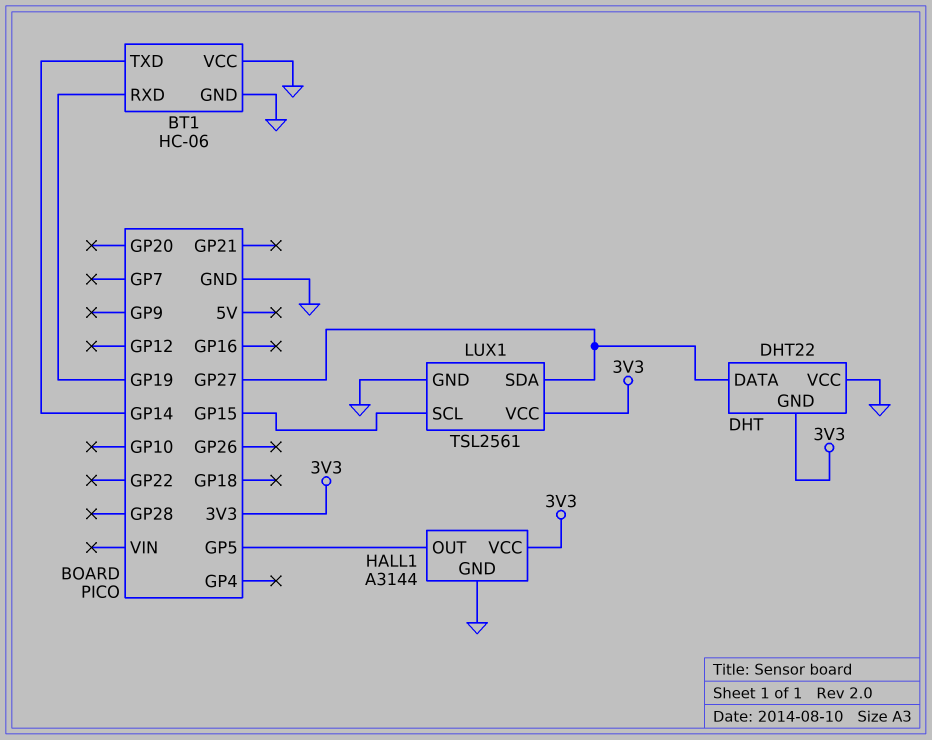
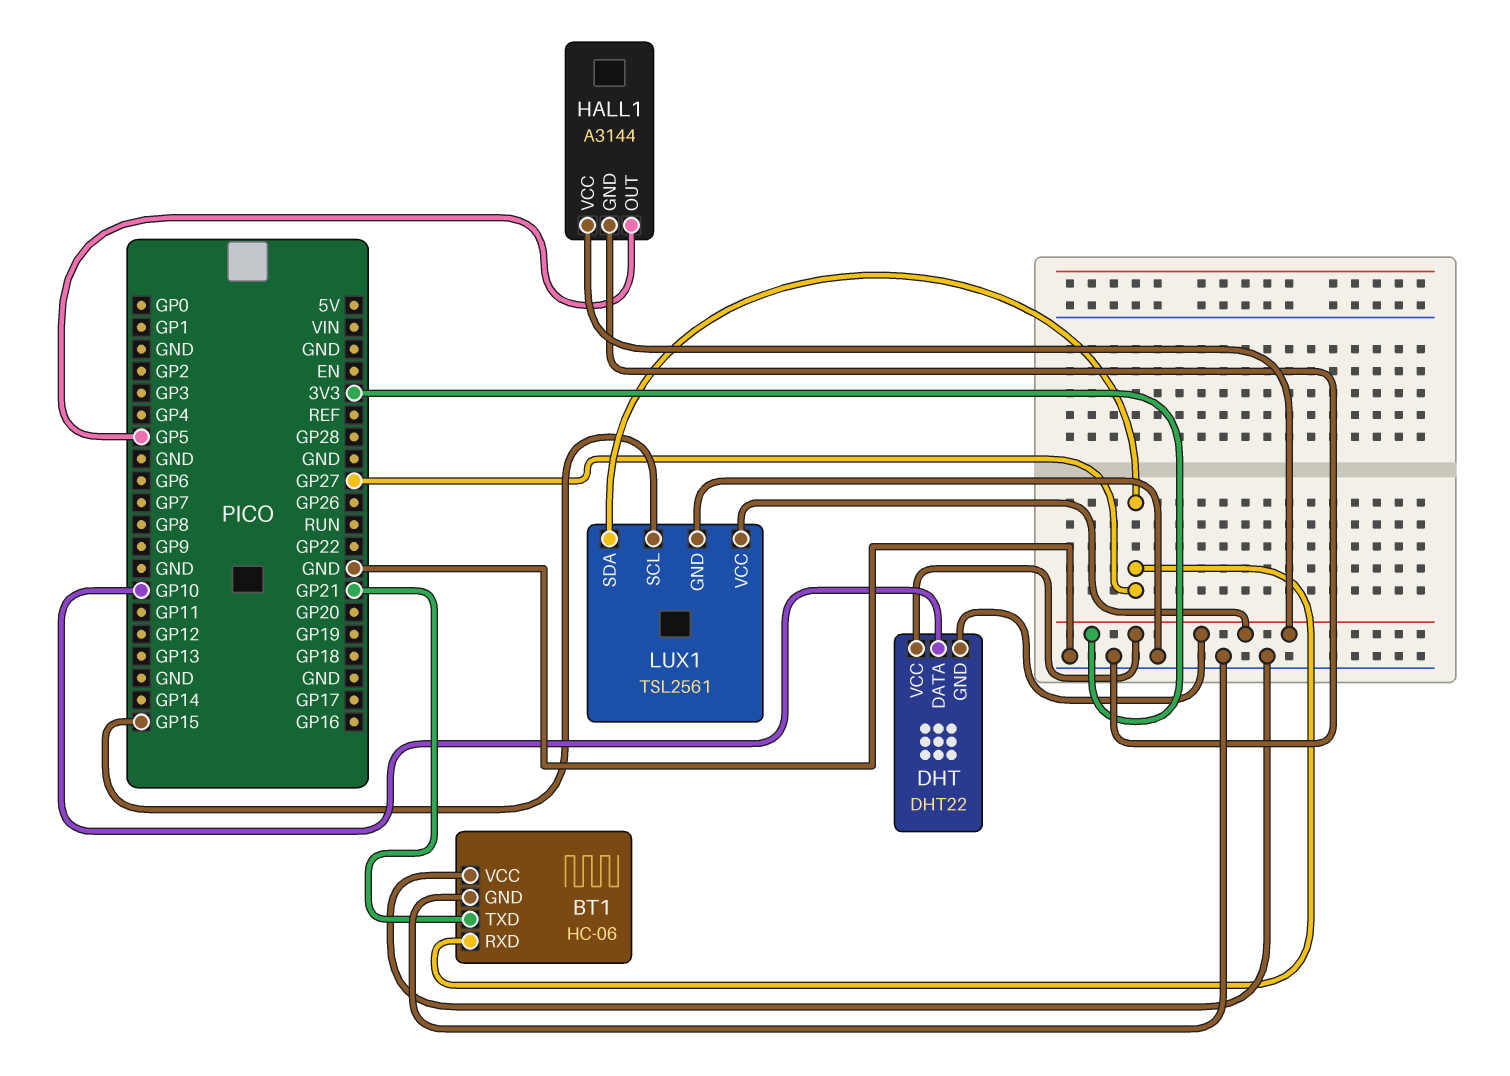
BT1 pin RXD: GP19 -> GP27
BT1 pin TXD: GP14 -> GP21
DHT pin DATA: GP27 -> GP10
DHT pin VCC: GND -> 3V3

